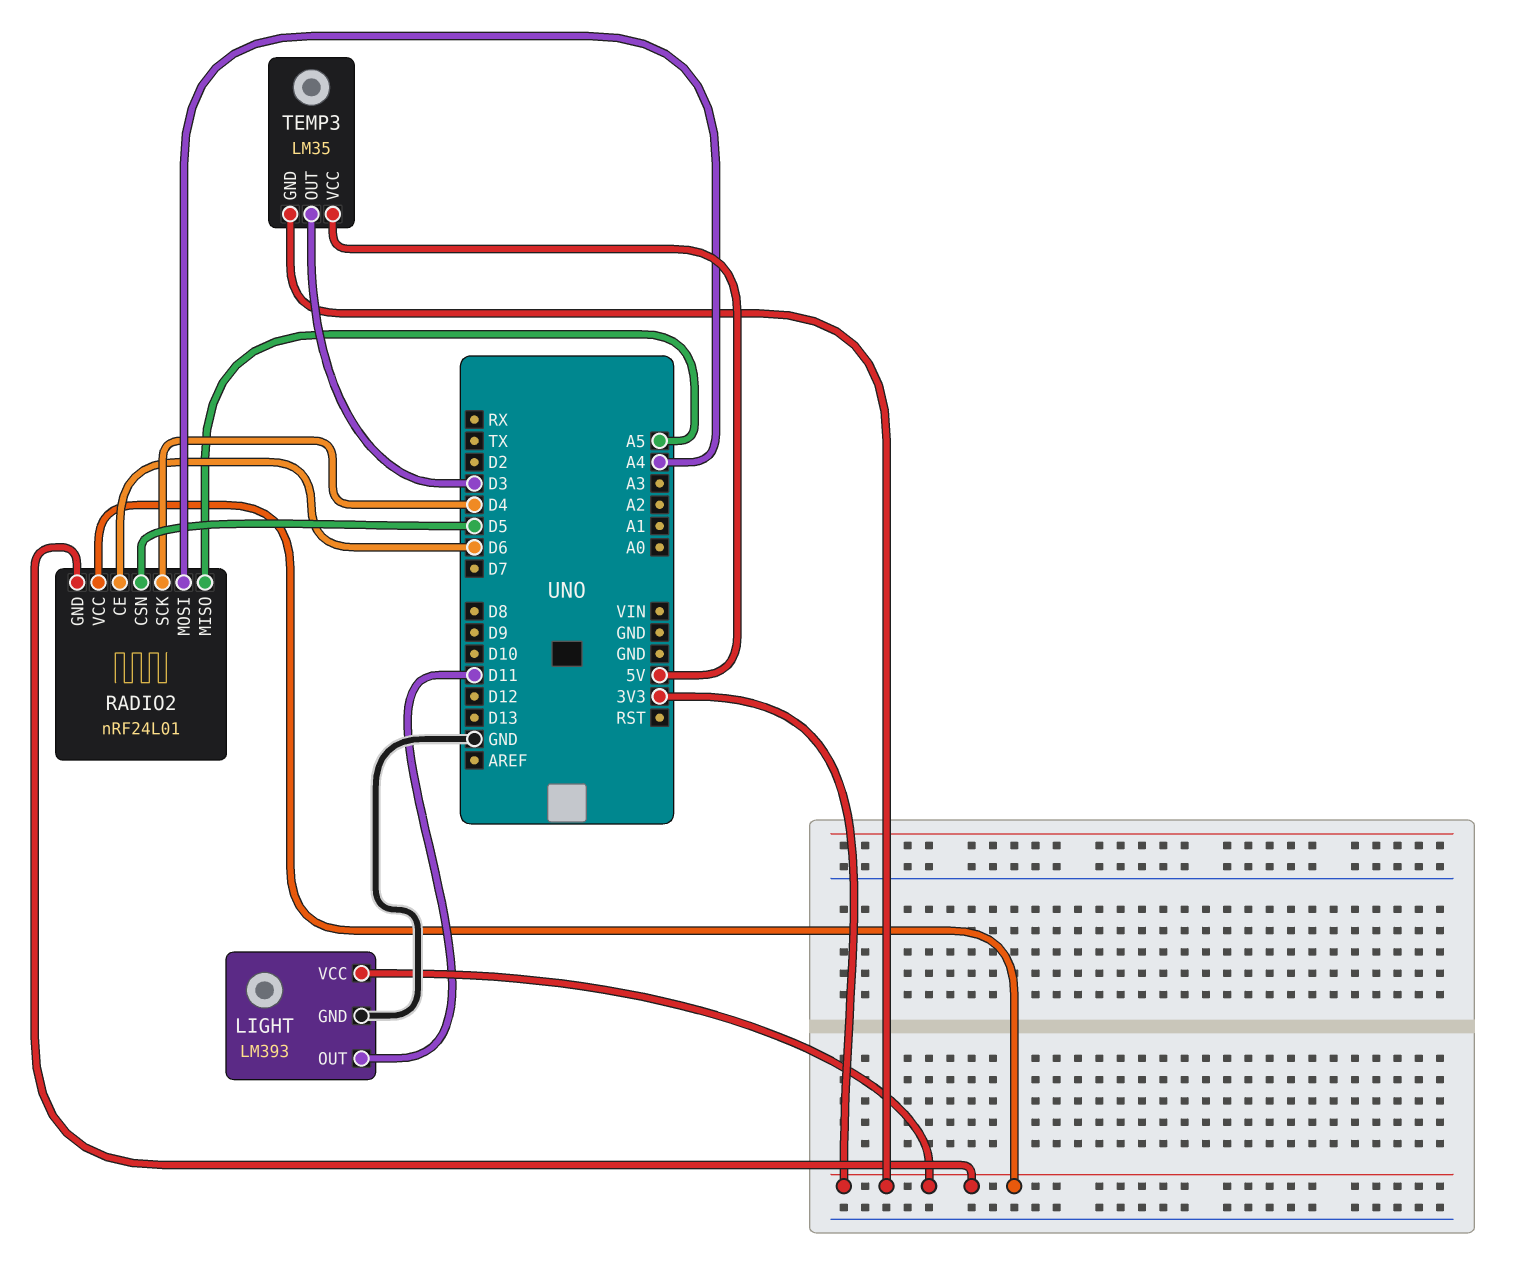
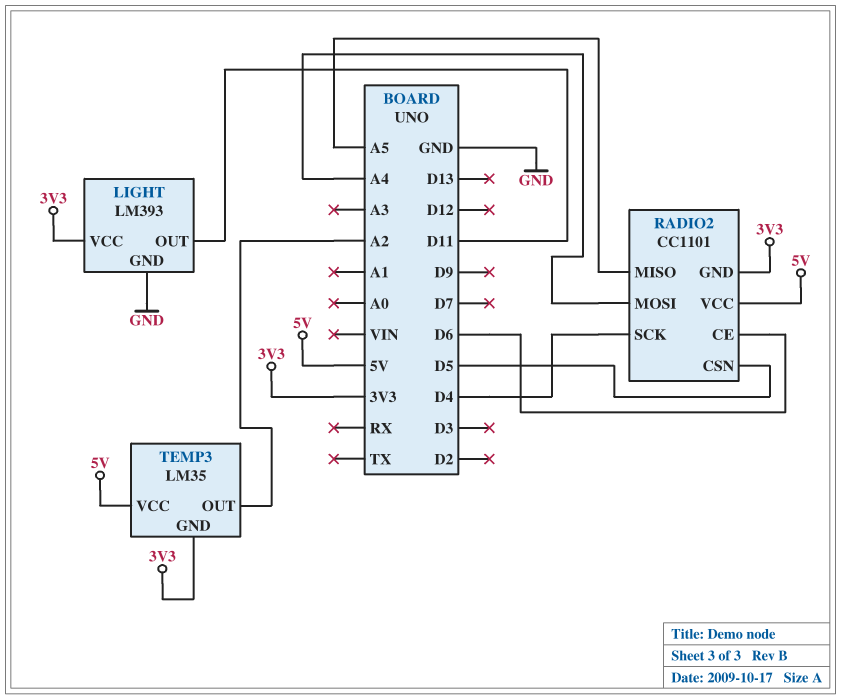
RADIO2: nRF24L01 -> CC1101
RADIO2 pin VCC: 3V3 -> 5V
TEMP3 pin OUT: D3 -> A2

